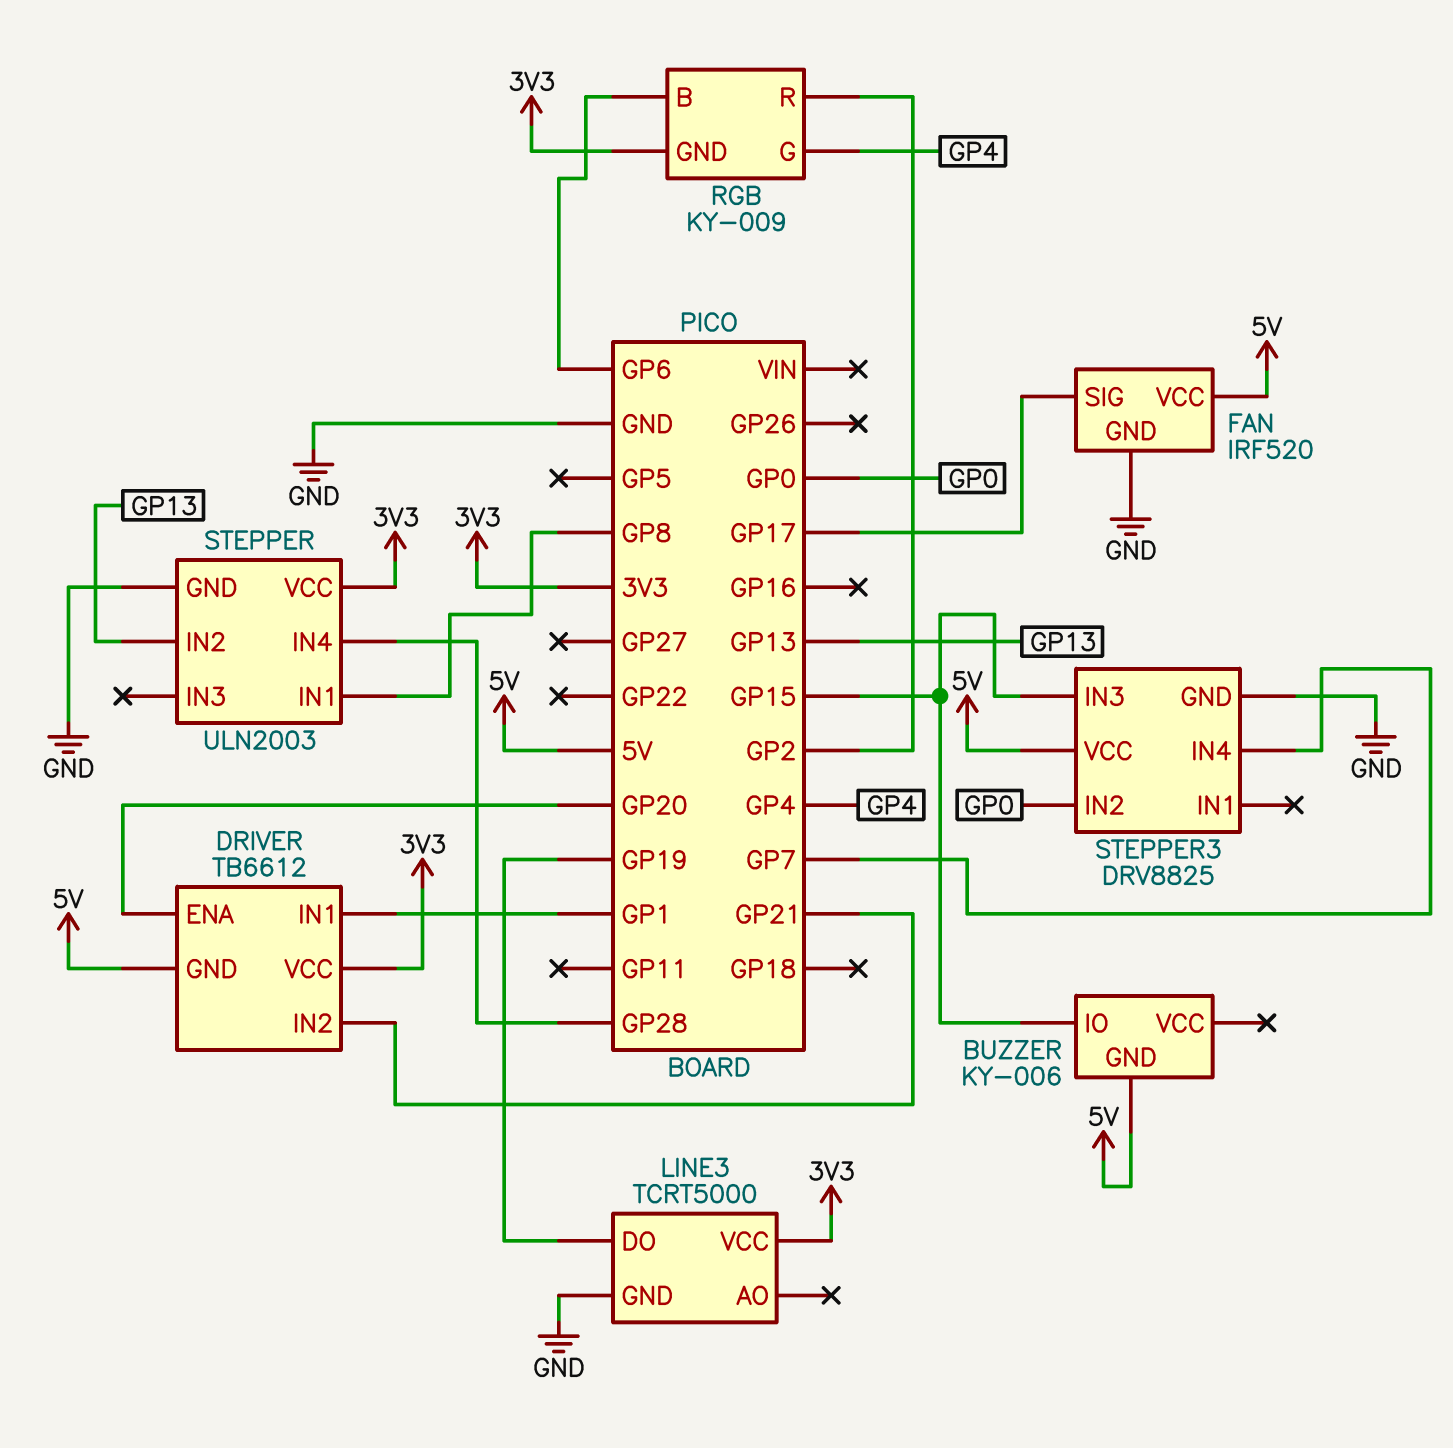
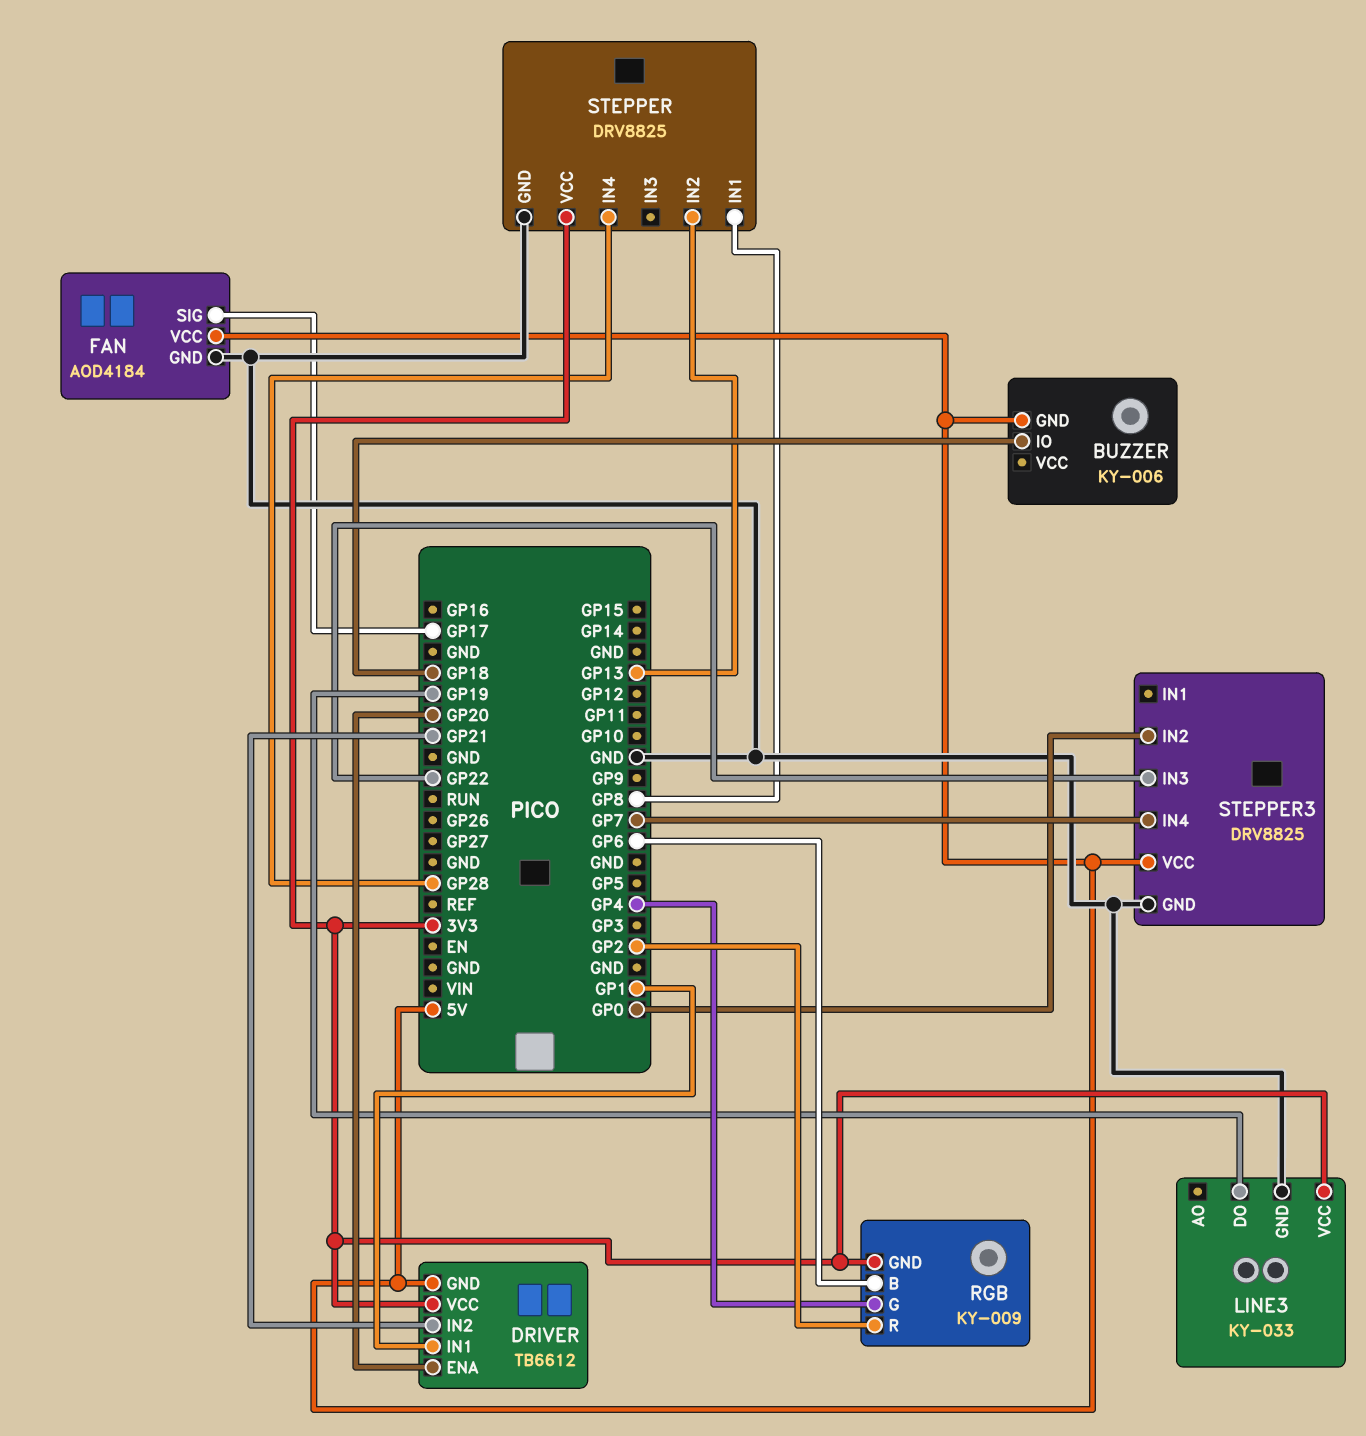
BUZZER pin IO: GP15 -> GP18
FAN: IRF520 -> AOD4184
LINE3: TCRT5000 -> KY-033
STEPPER: ULN2003 -> DRV8825
STEPPER3 pin IN3: GP15 -> GP22

